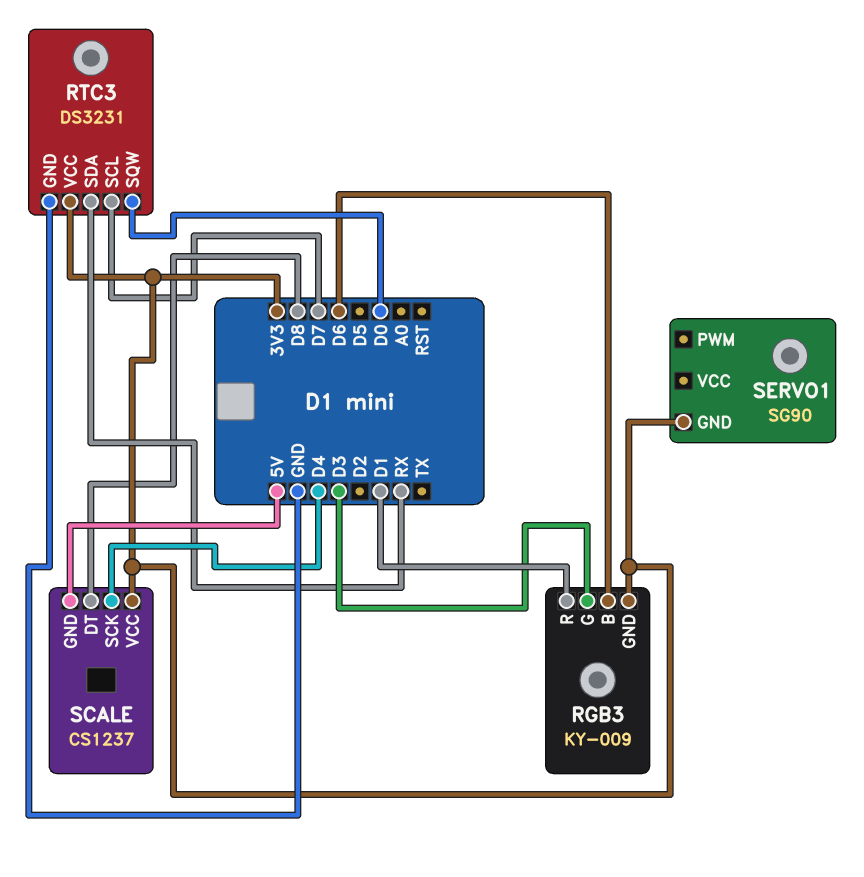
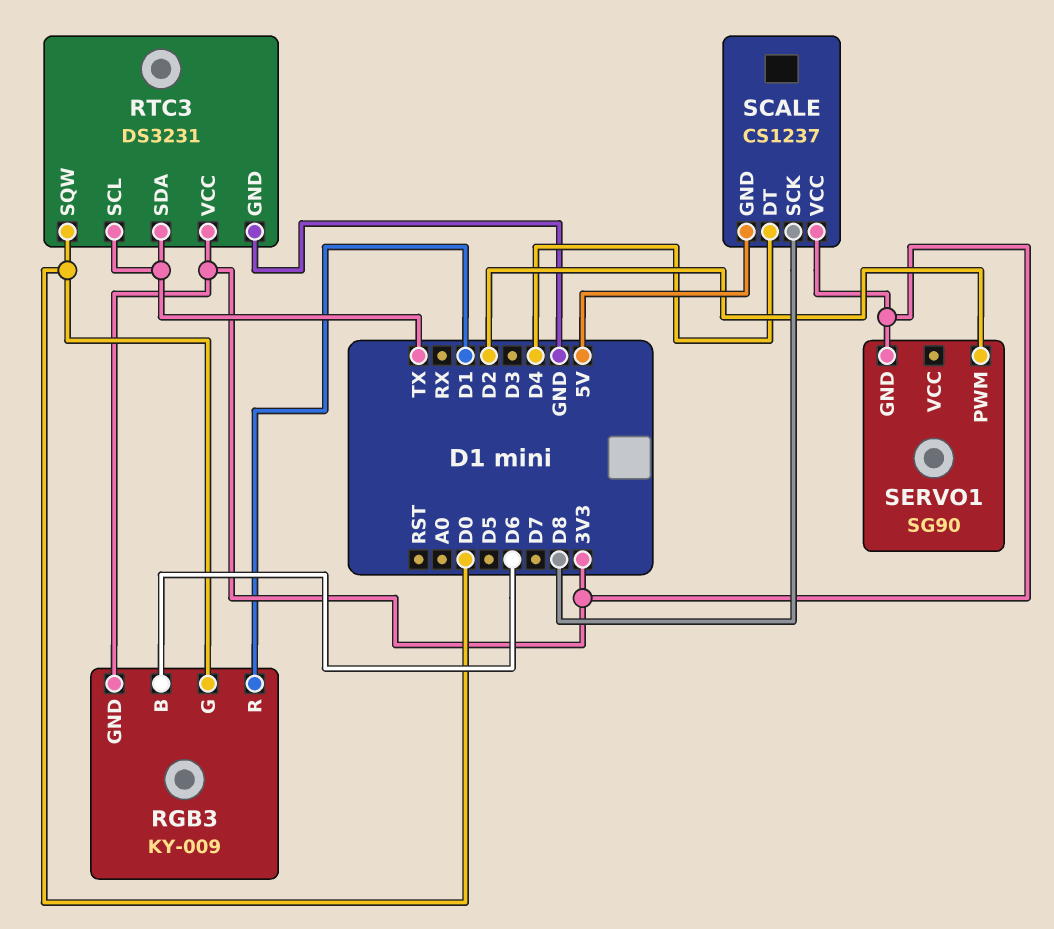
RGB3 pin G: D3 -> D0
RTC3 pin SCL: D7 -> TX
RTC3 pin SDA: RX -> TX
SCALE pin DT: D8 -> D4
SCALE pin SCK: D4 -> D8
SERVO1 pin PWM: none -> D2

